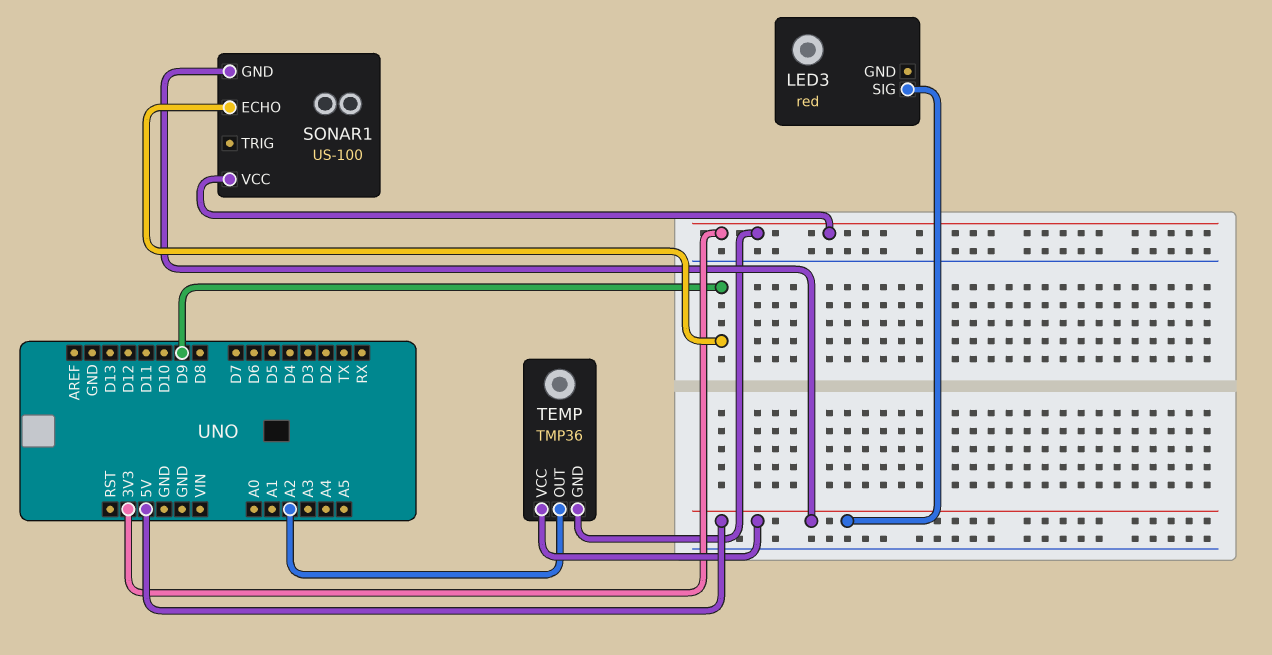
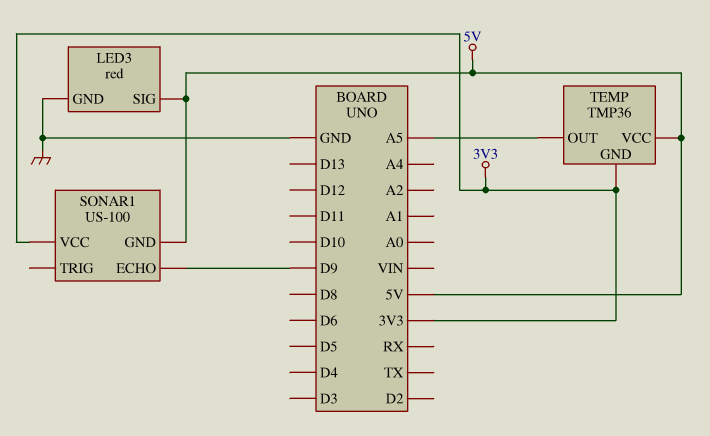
LED3 pin GND: none -> GND
TEMP pin OUT: A2 -> A5

